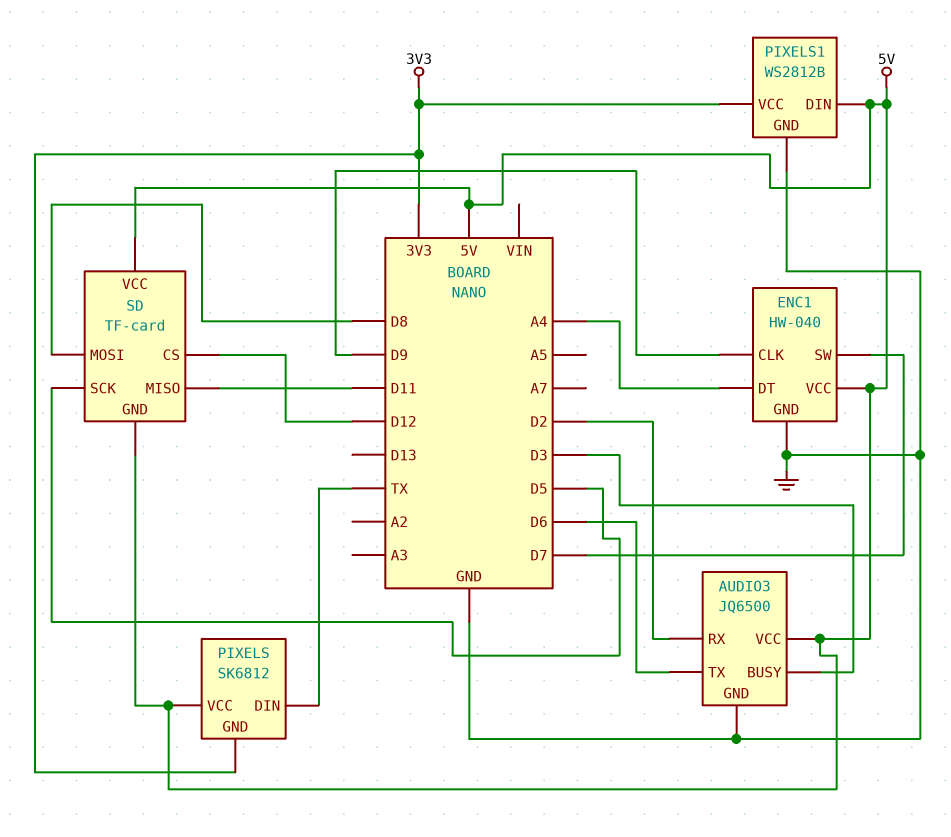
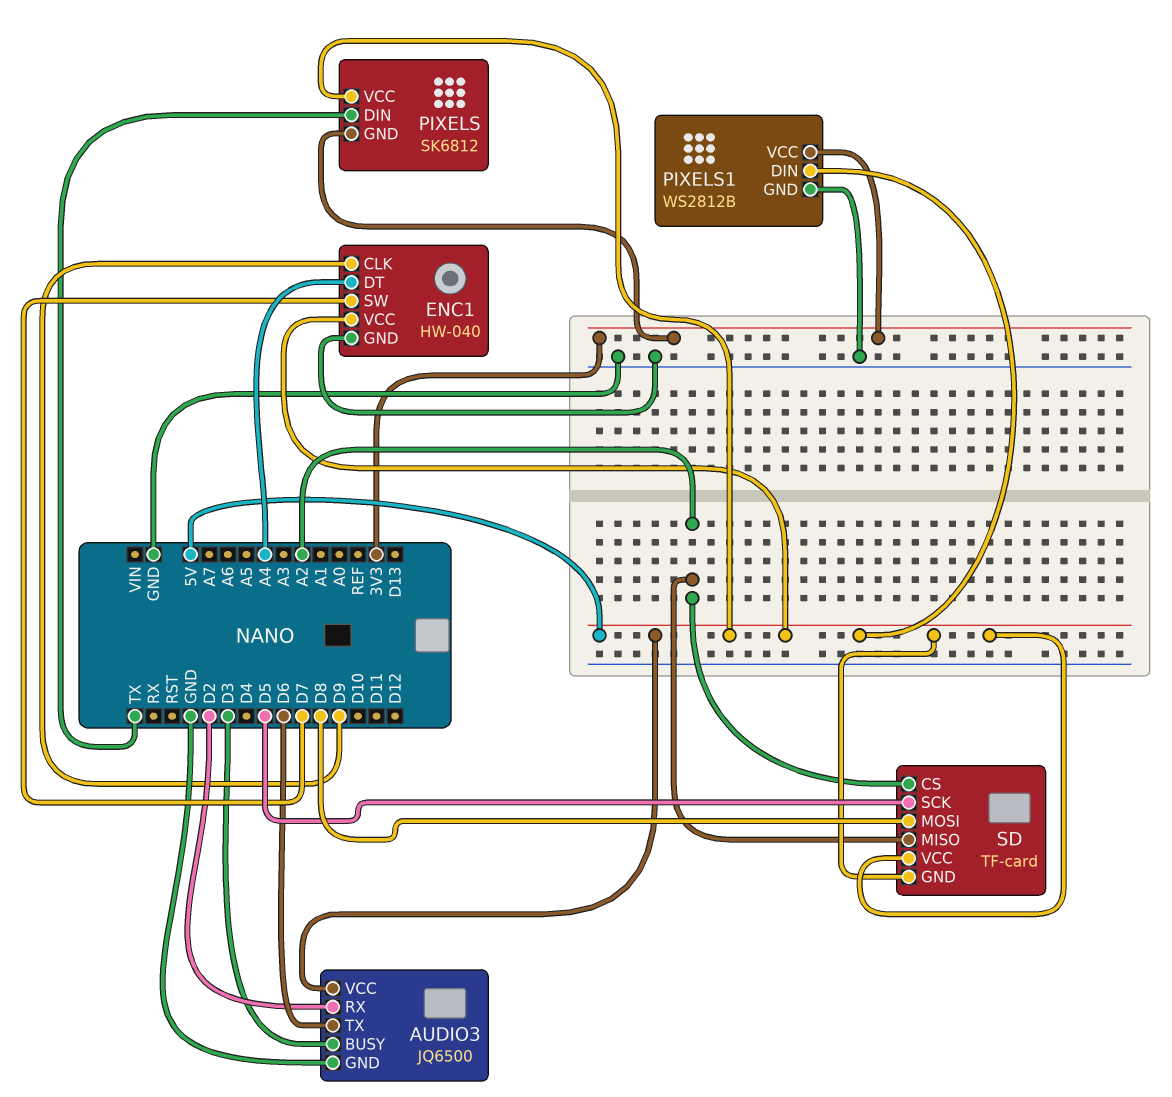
SD pin CS: D12 -> A2
SD pin MISO: D11 -> A2

